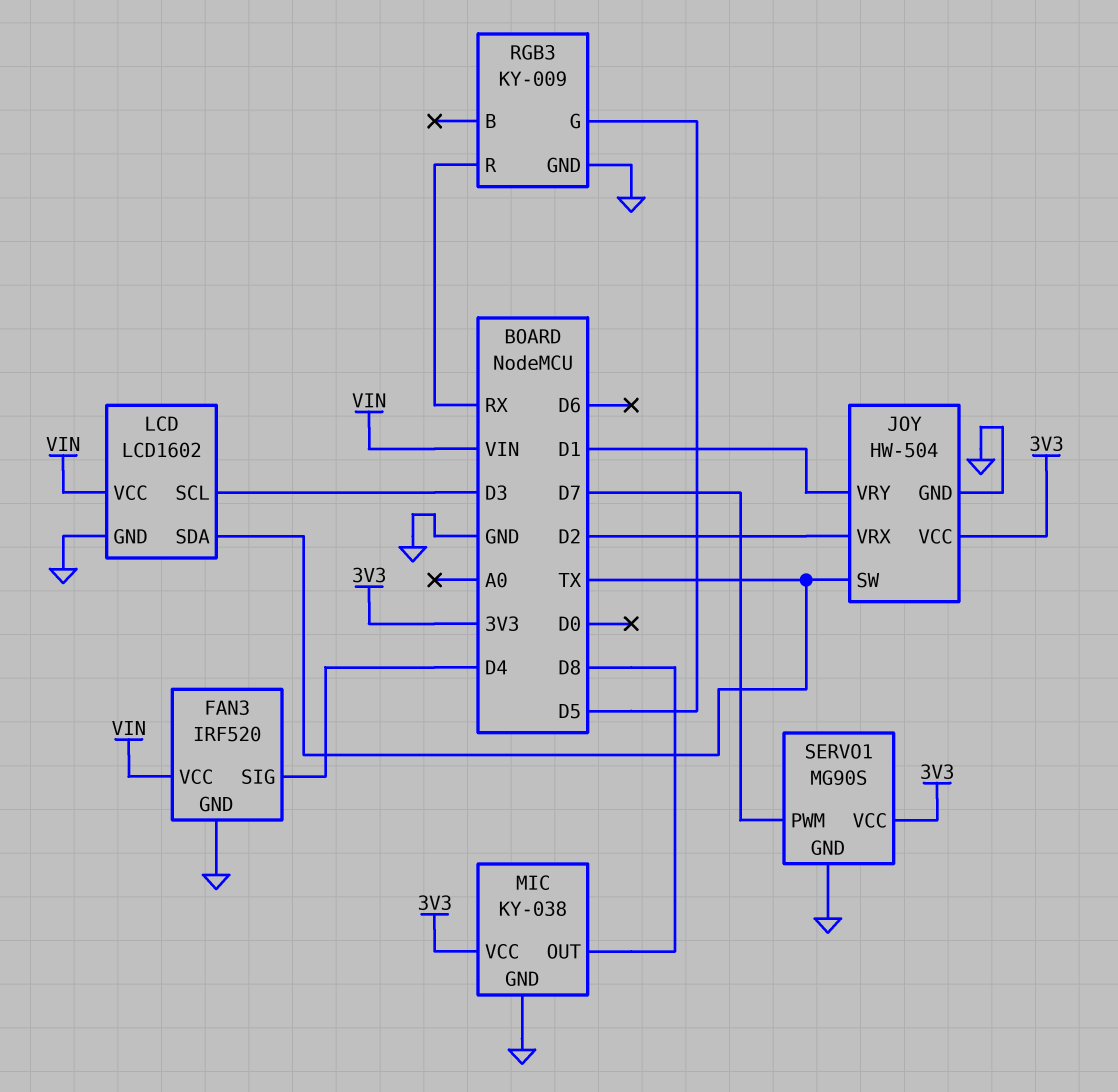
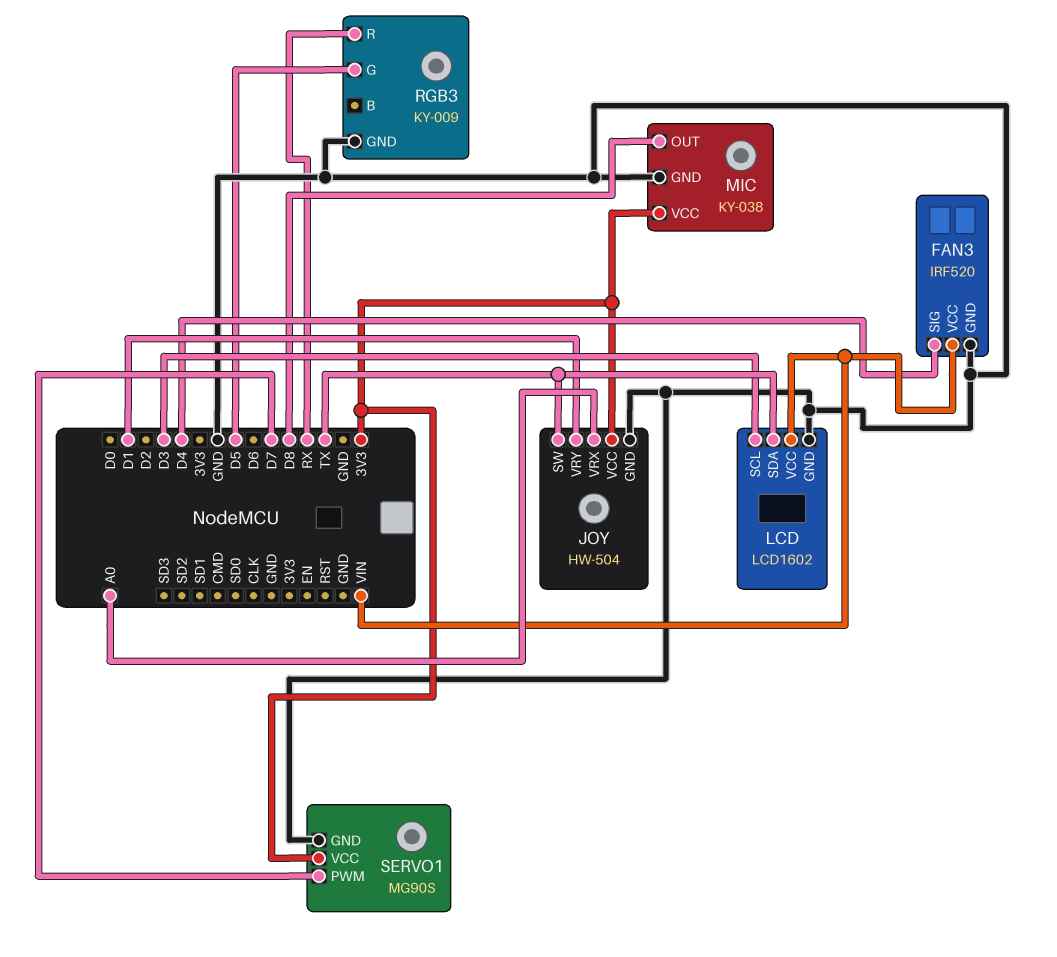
JOY pin VRX: D2 -> A0

